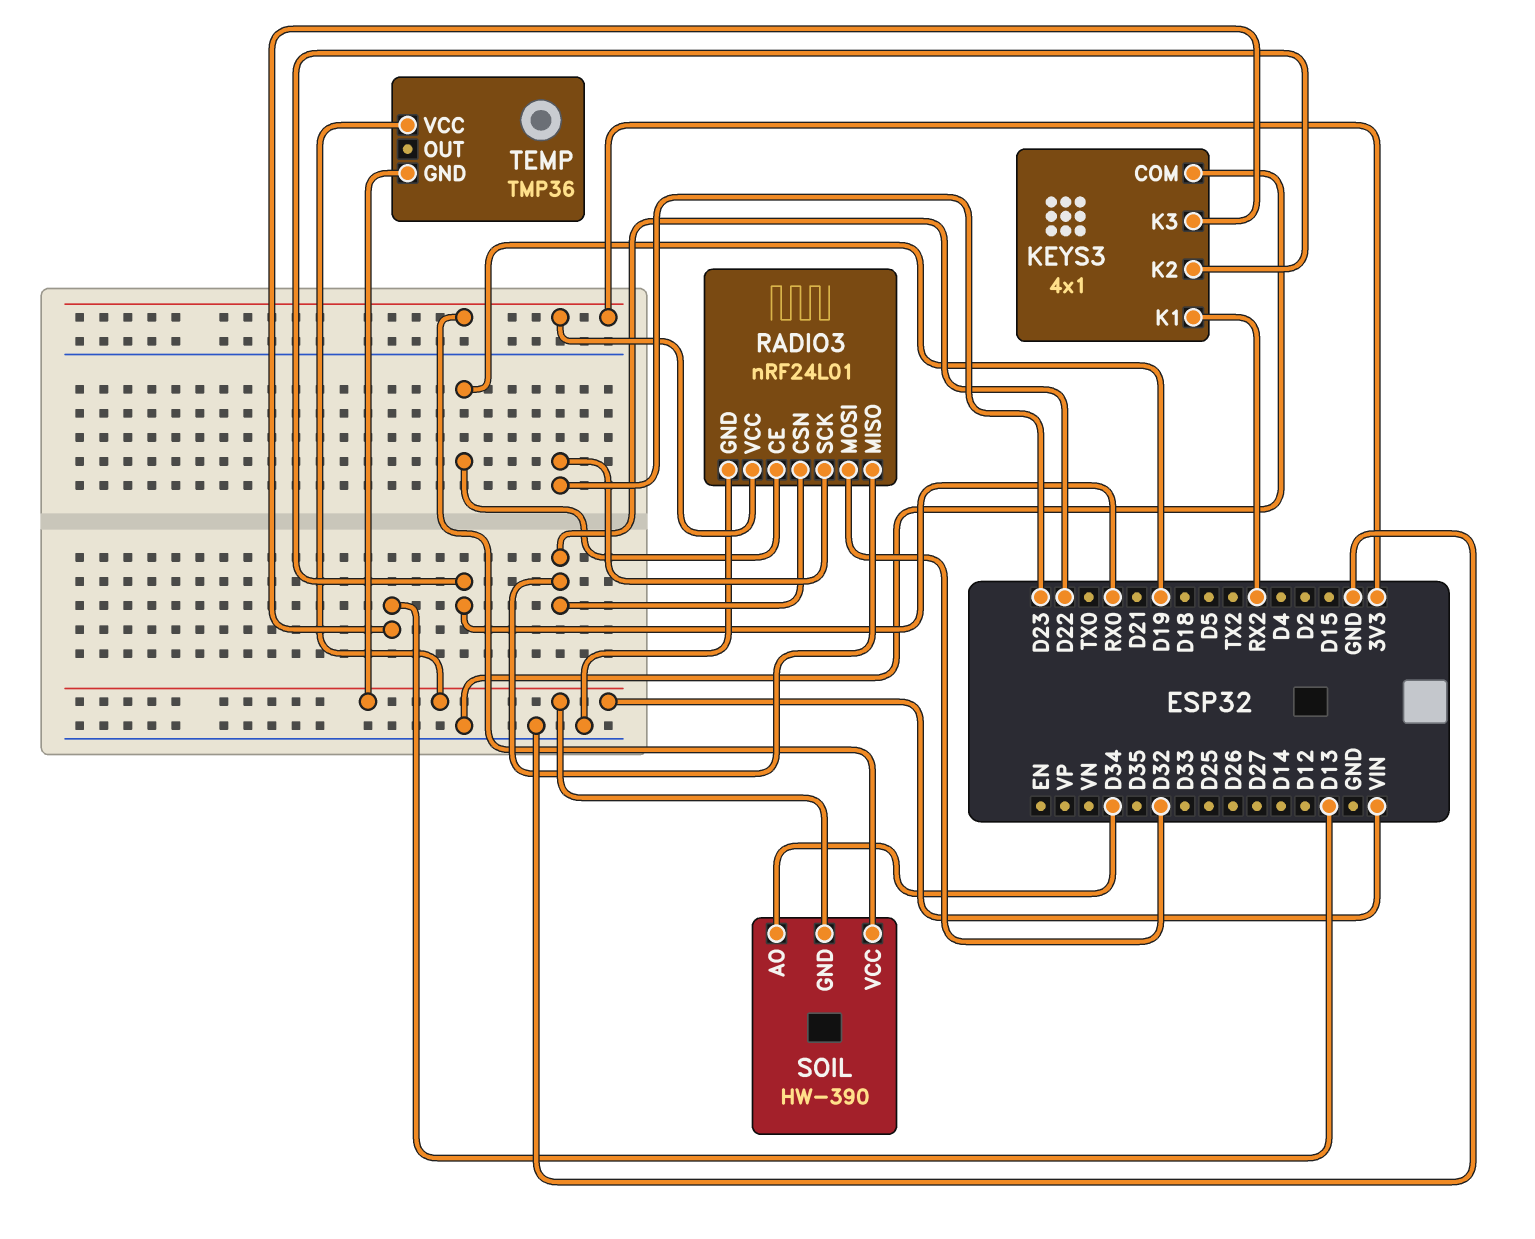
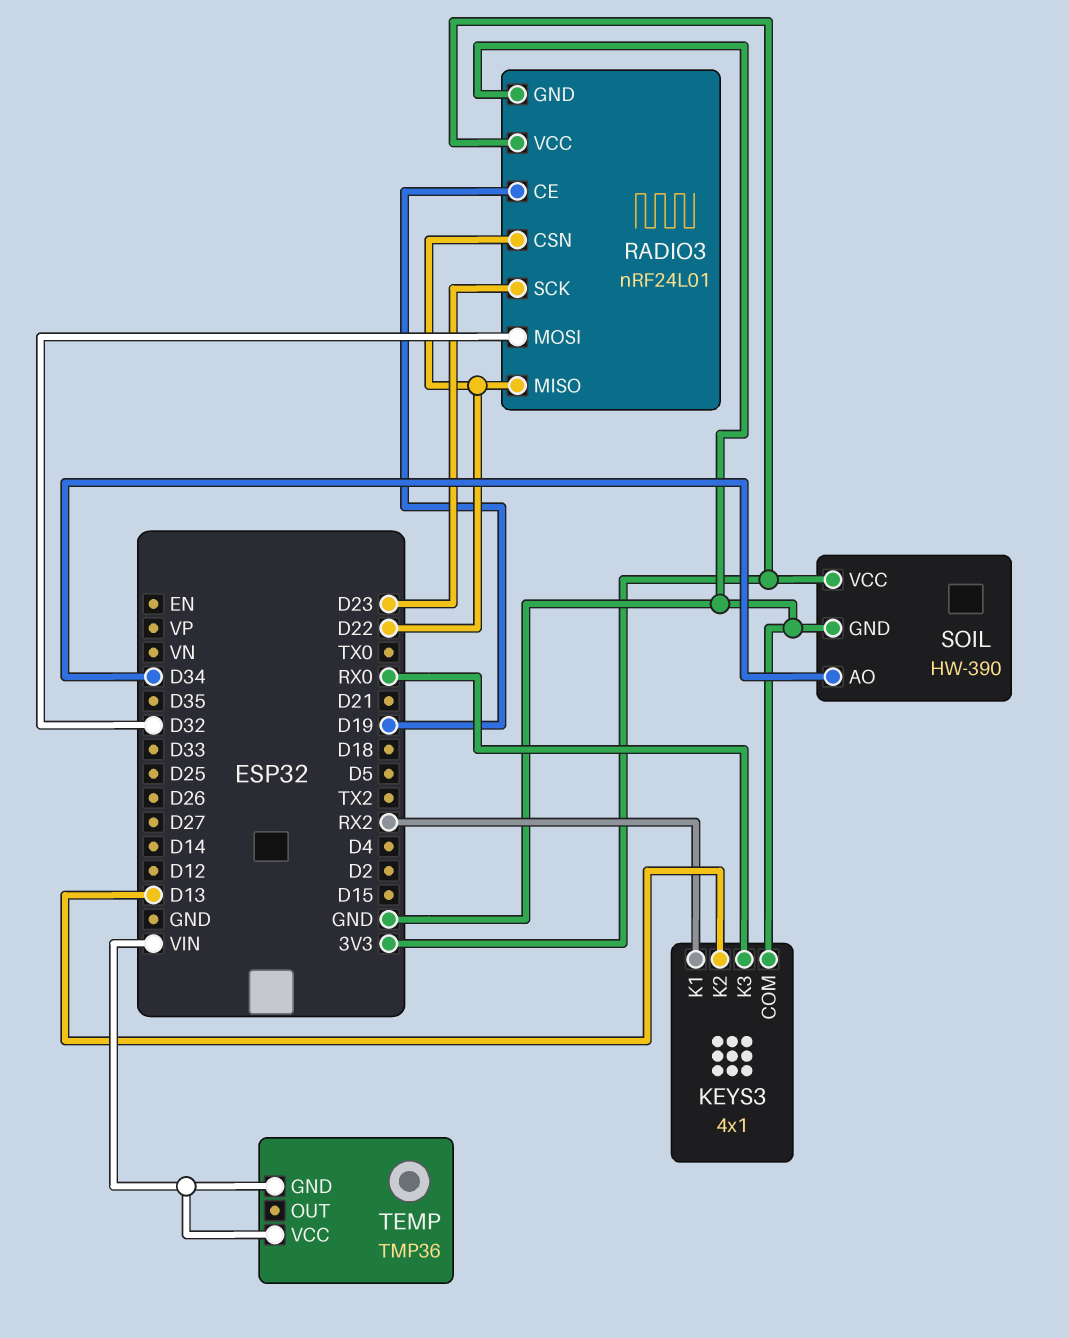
KEYS3 pin K2: RX0 -> D13
KEYS3 pin K3: D13 -> RX0
SOIL pin GND: VIN -> GND

